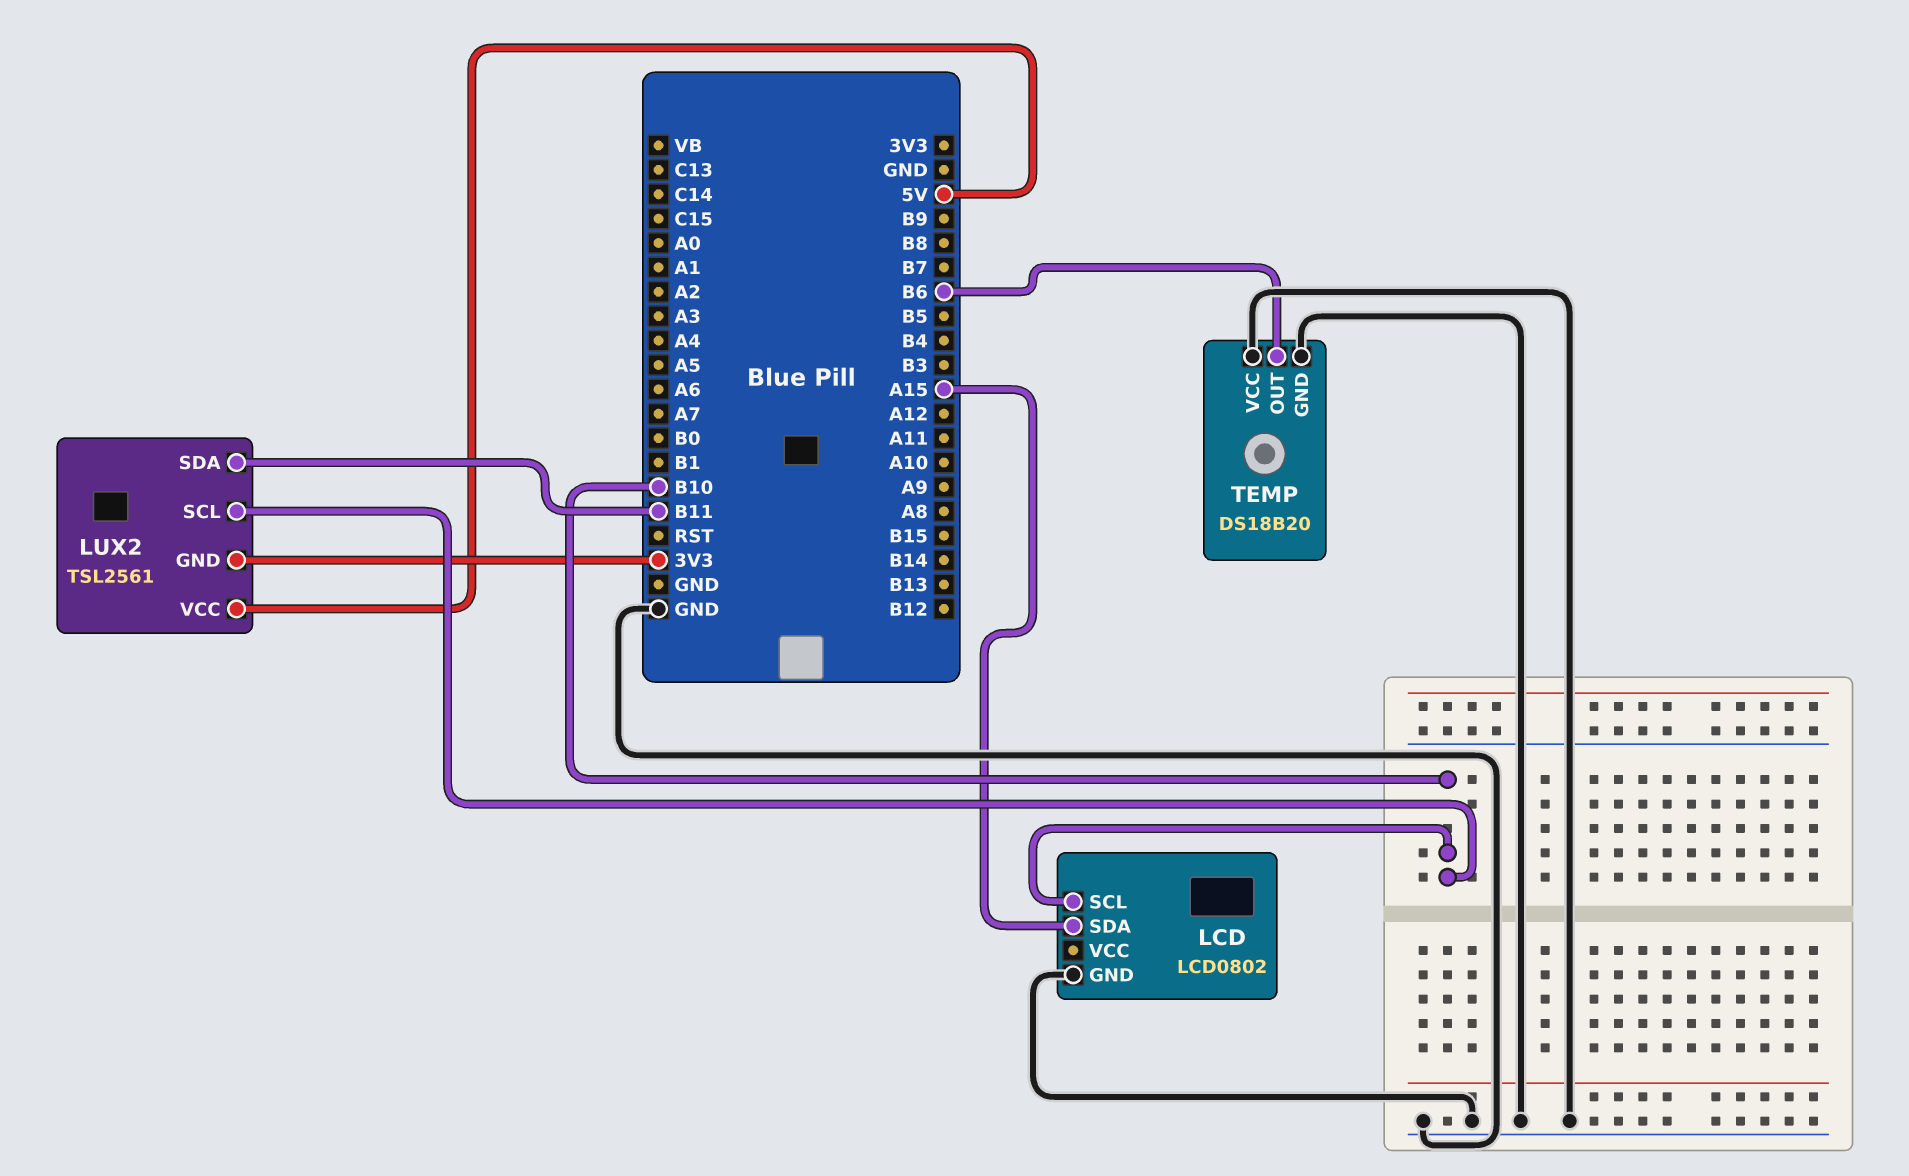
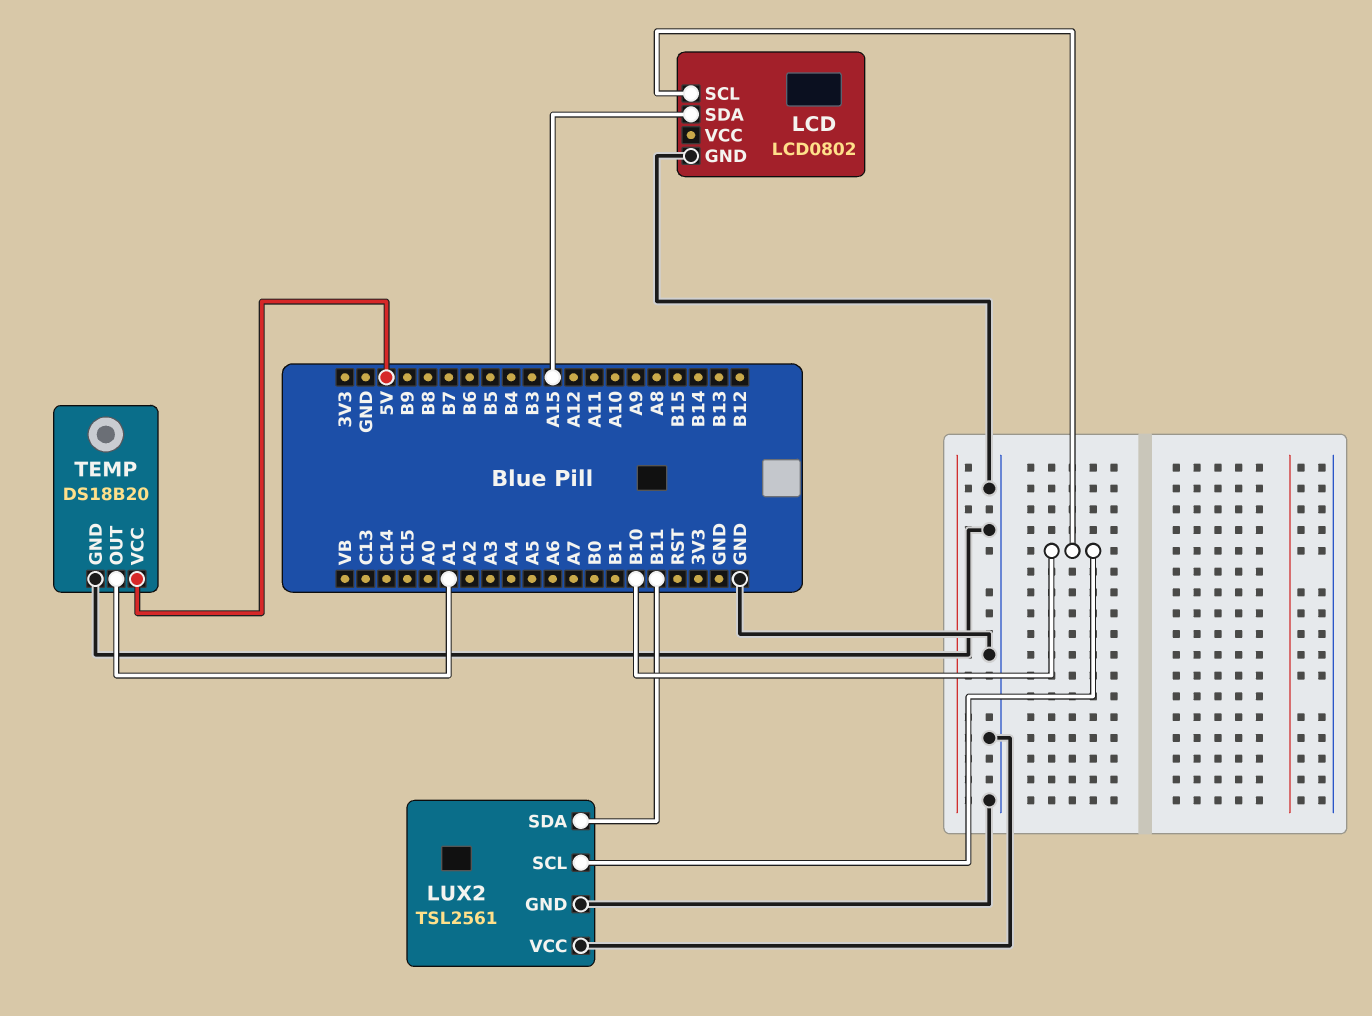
LUX2 pin GND: 3V3 -> GND
LUX2 pin VCC: 5V -> GND
TEMP pin OUT: B6 -> A1
TEMP pin VCC: GND -> 5V

